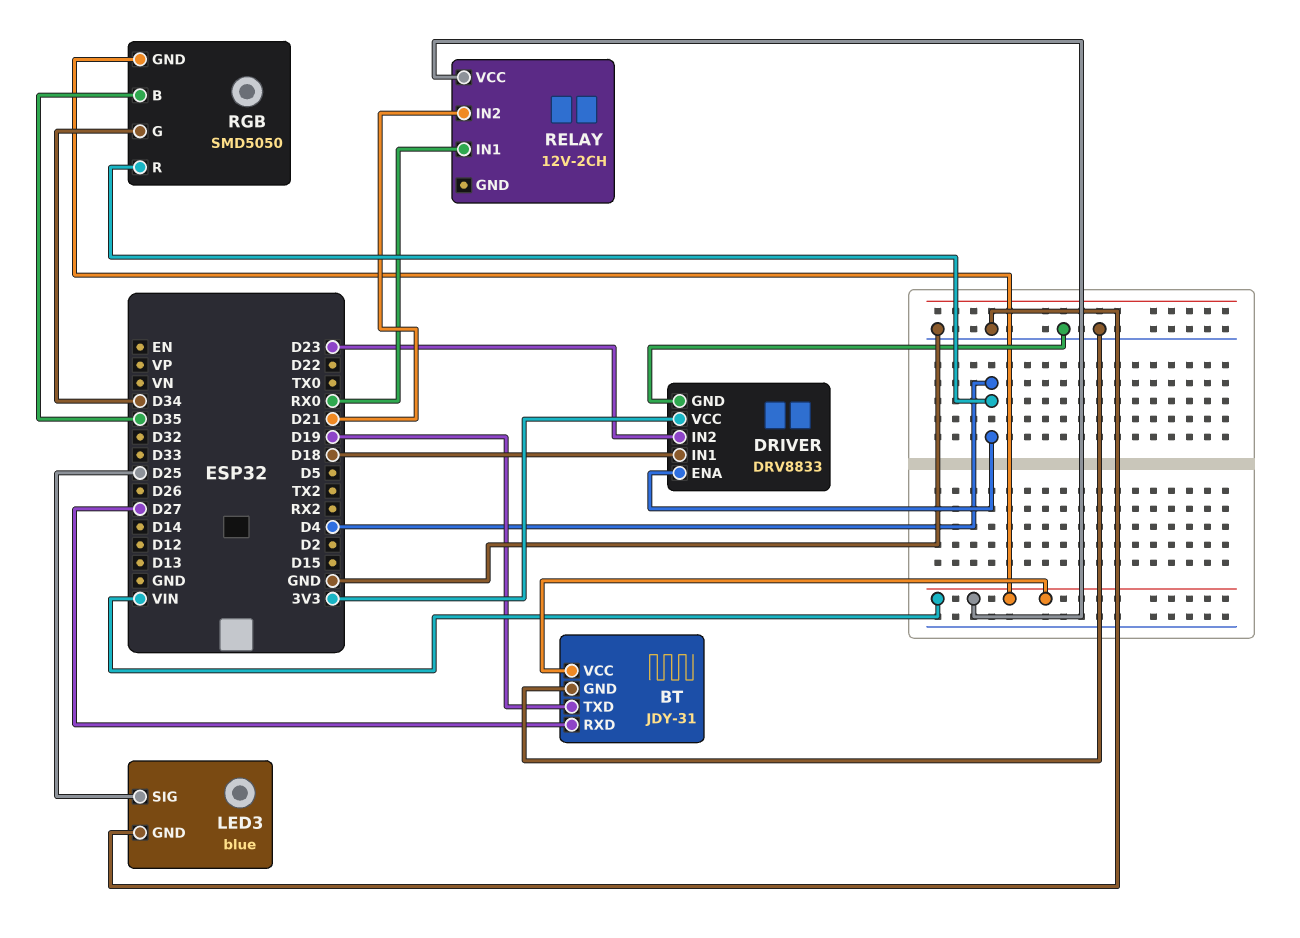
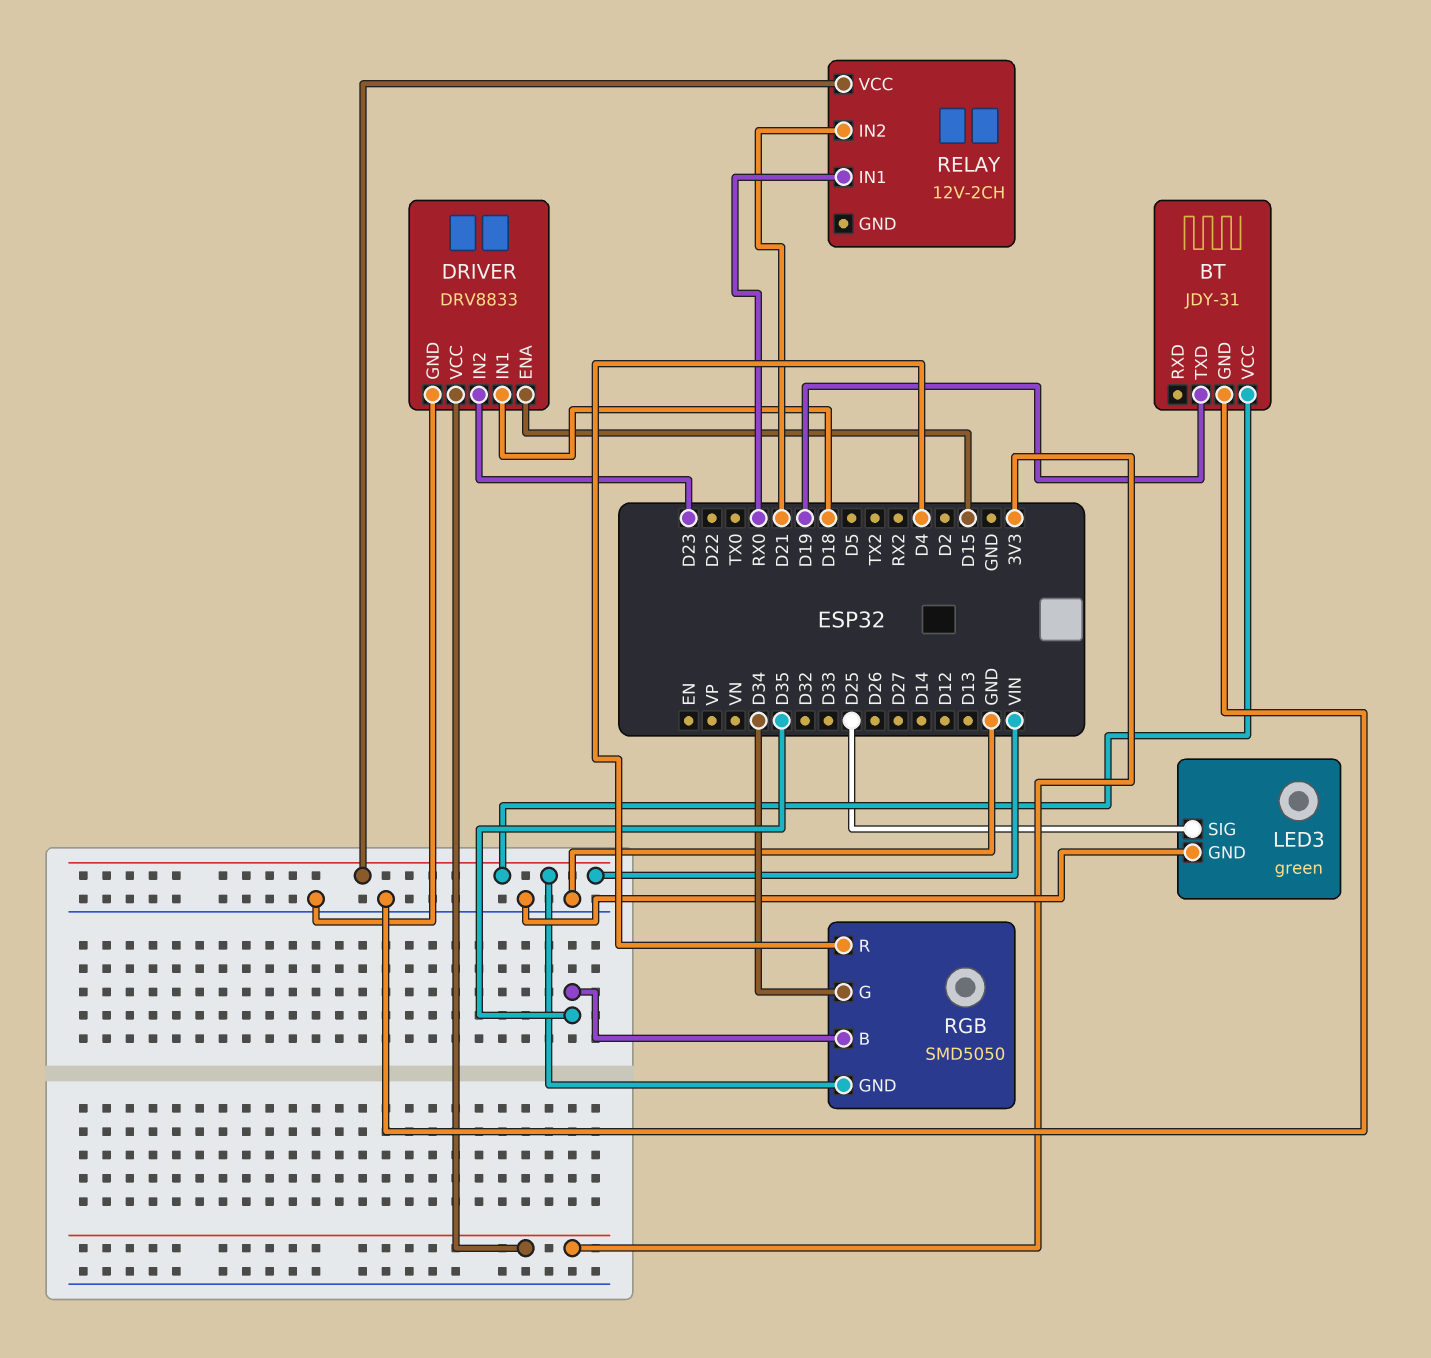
BT pin RXD: D27 -> none
DRIVER pin ENA: D4 -> D15
LED3: blue -> green

